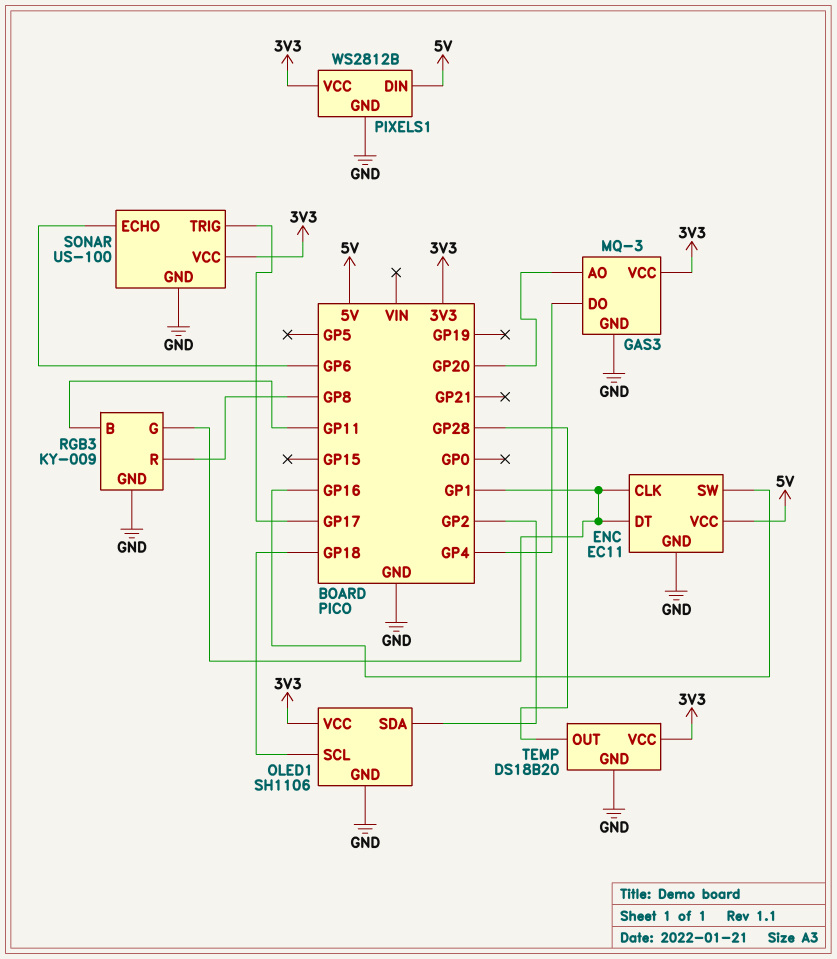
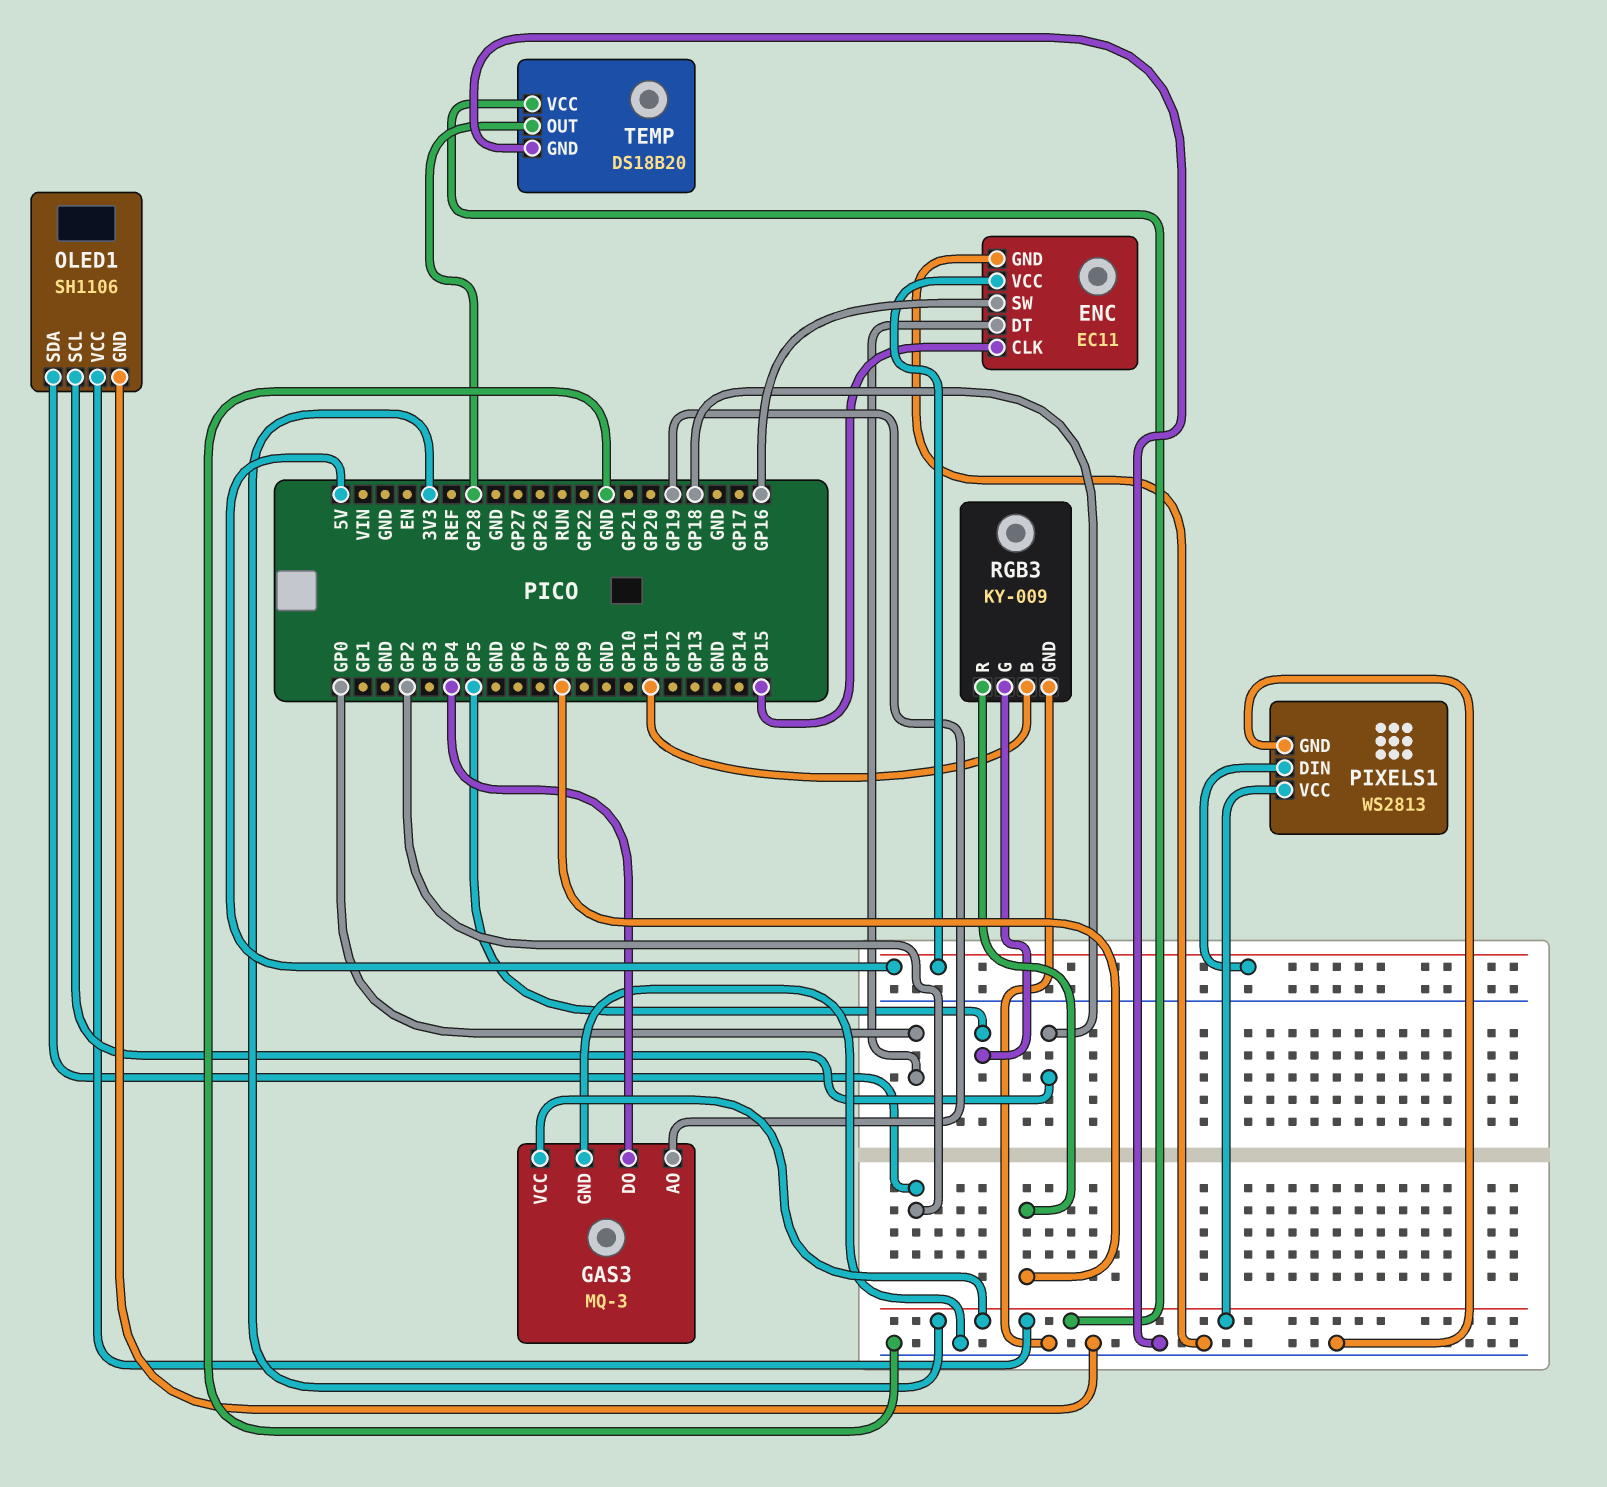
ENC pin CLK: GP1 -> GP15
ENC pin DT: GP1 -> GP0
GAS3 pin AO: GP20 -> GP19
PIXELS1: WS2812B -> WS2813
RGB3 pin G: GP1 -> GP5
SONAR: US-100 -> none
SONAR pin ECHO: GP6 -> none
SONAR pin GND: GND -> none
SONAR pin TRIG: GP17 -> none
SONAR pin VCC: 3V3 -> none

